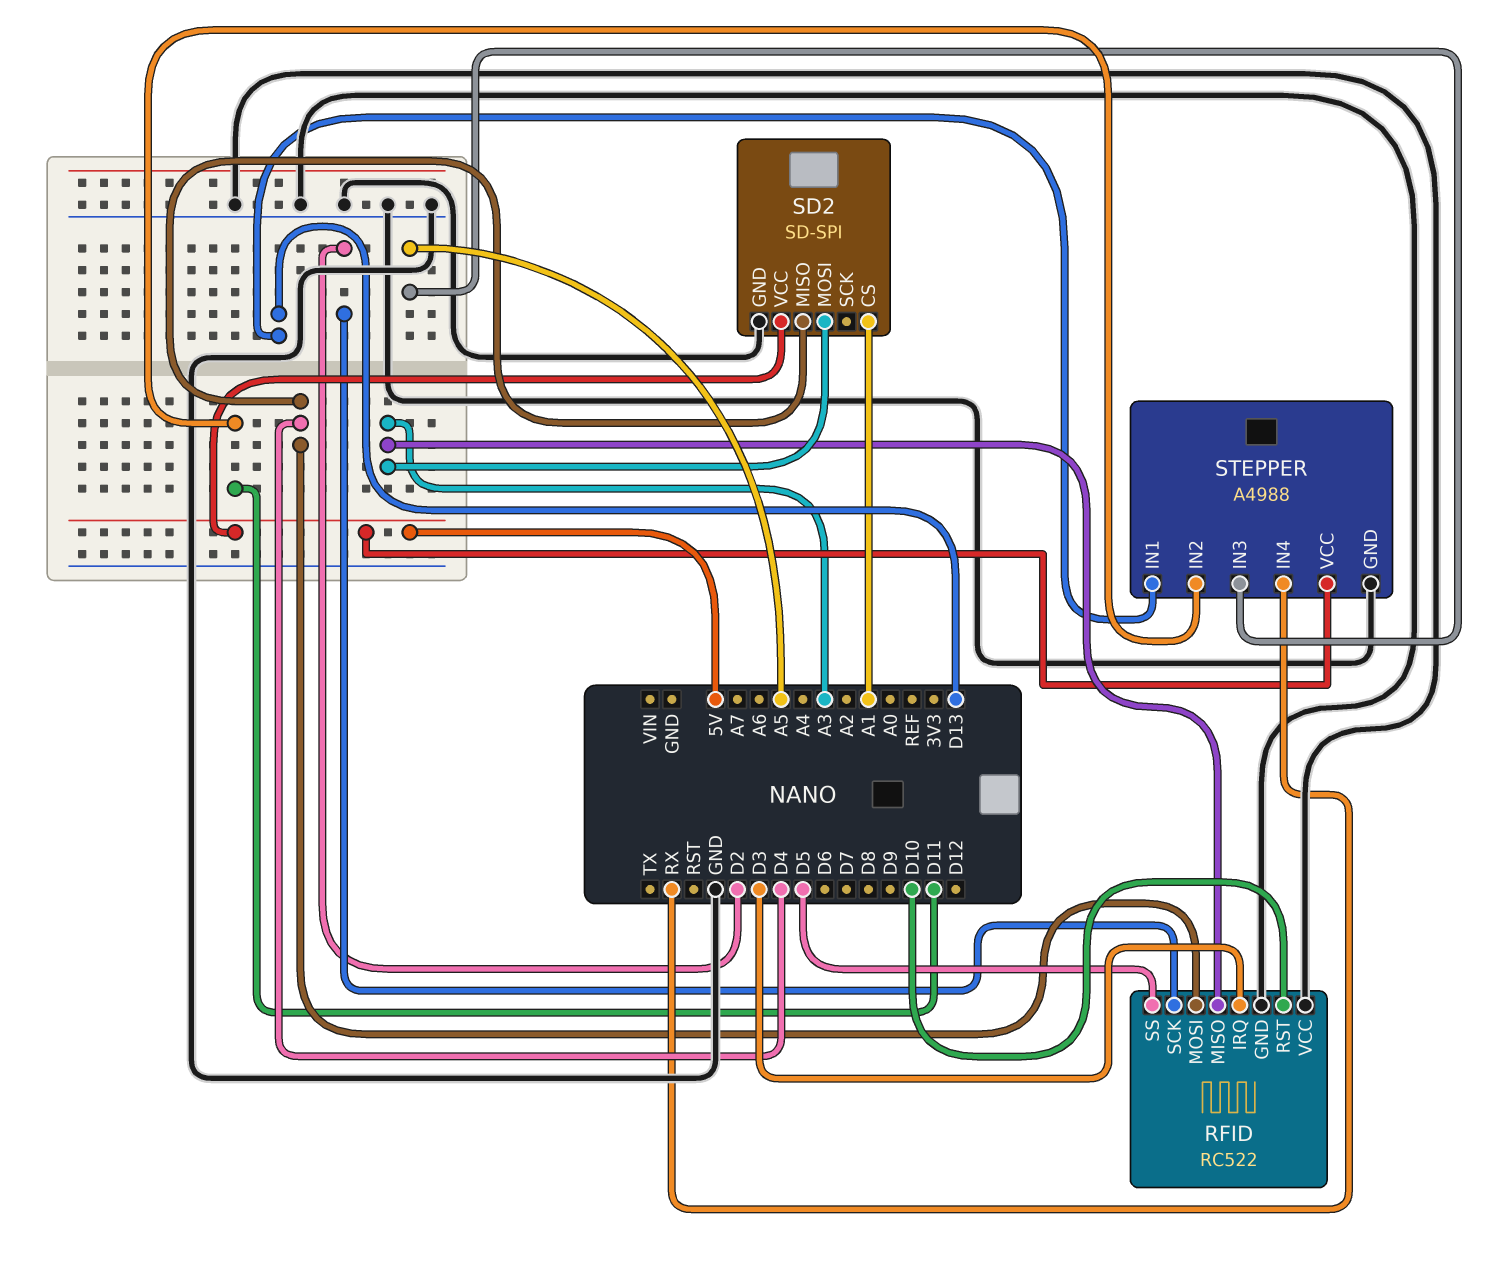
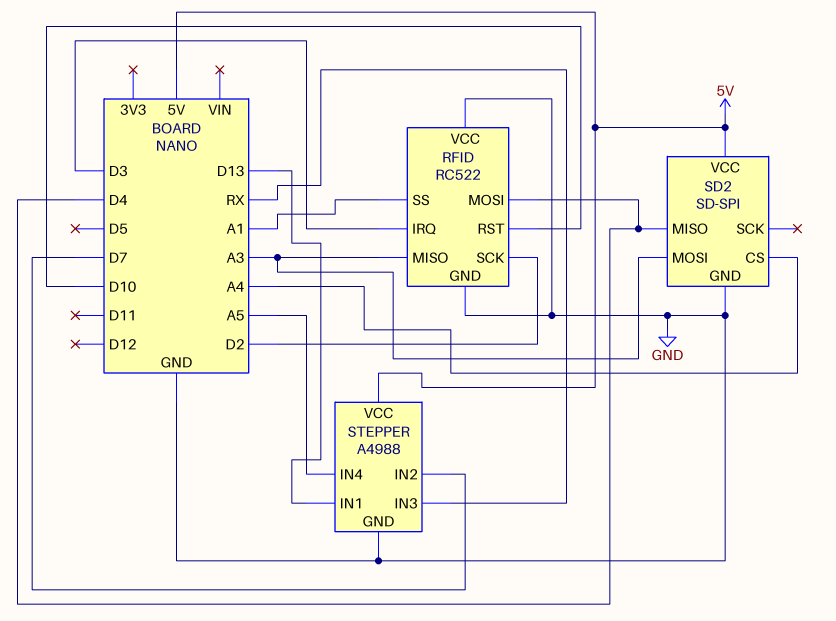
RFID pin SS: D5 -> A1
SD2 pin CS: A1 -> A4
STEPPER pin IN2: D11 -> D7
STEPPER pin IN3: A5 -> RX
STEPPER pin IN4: RX -> A5

